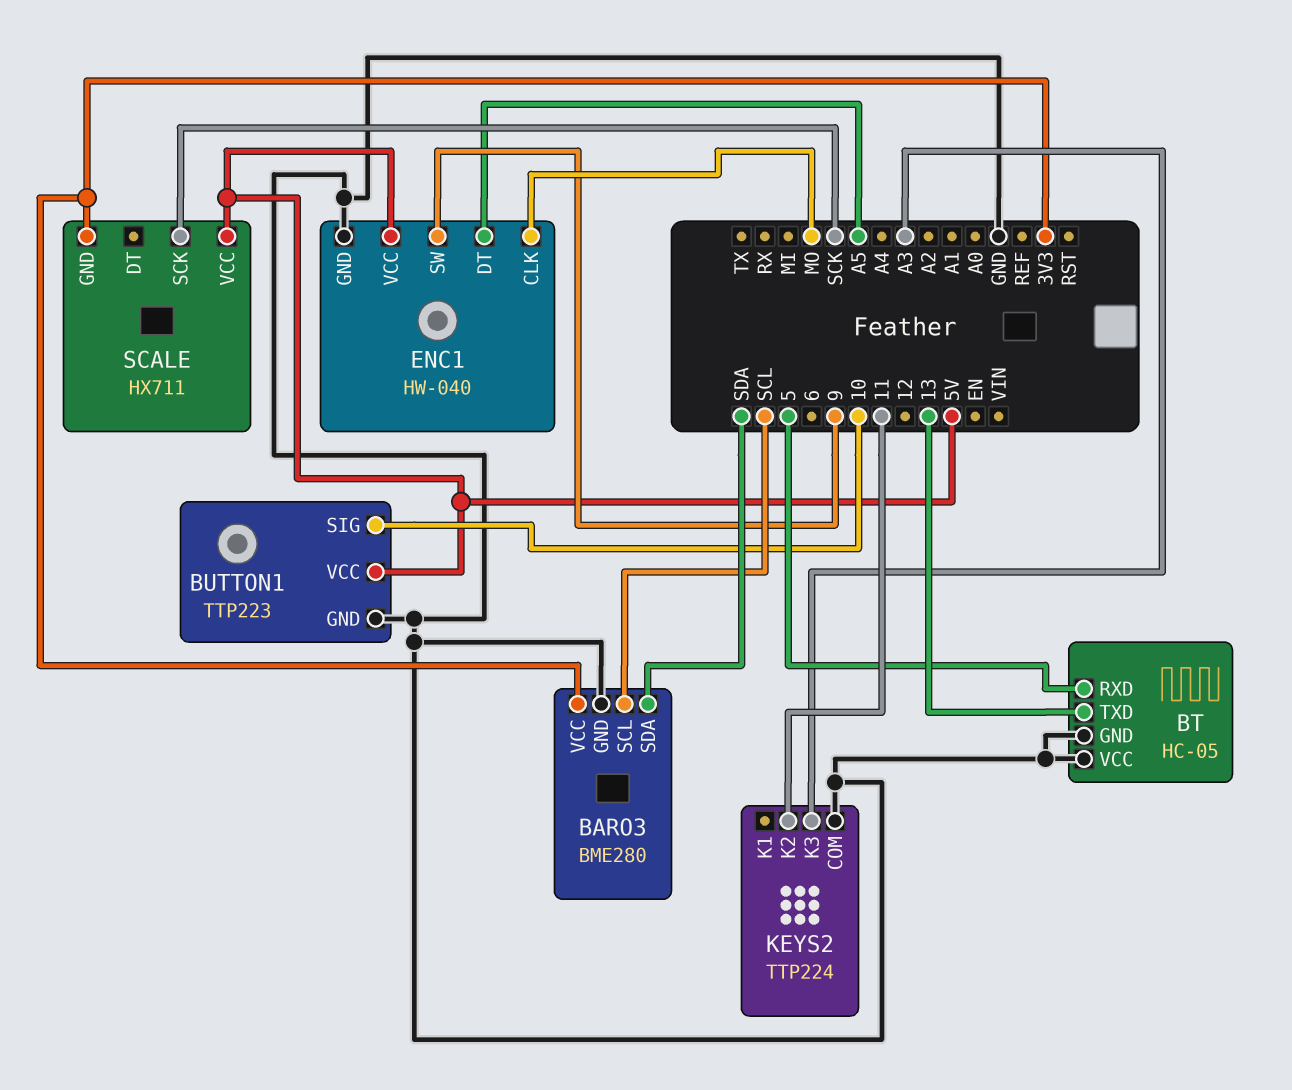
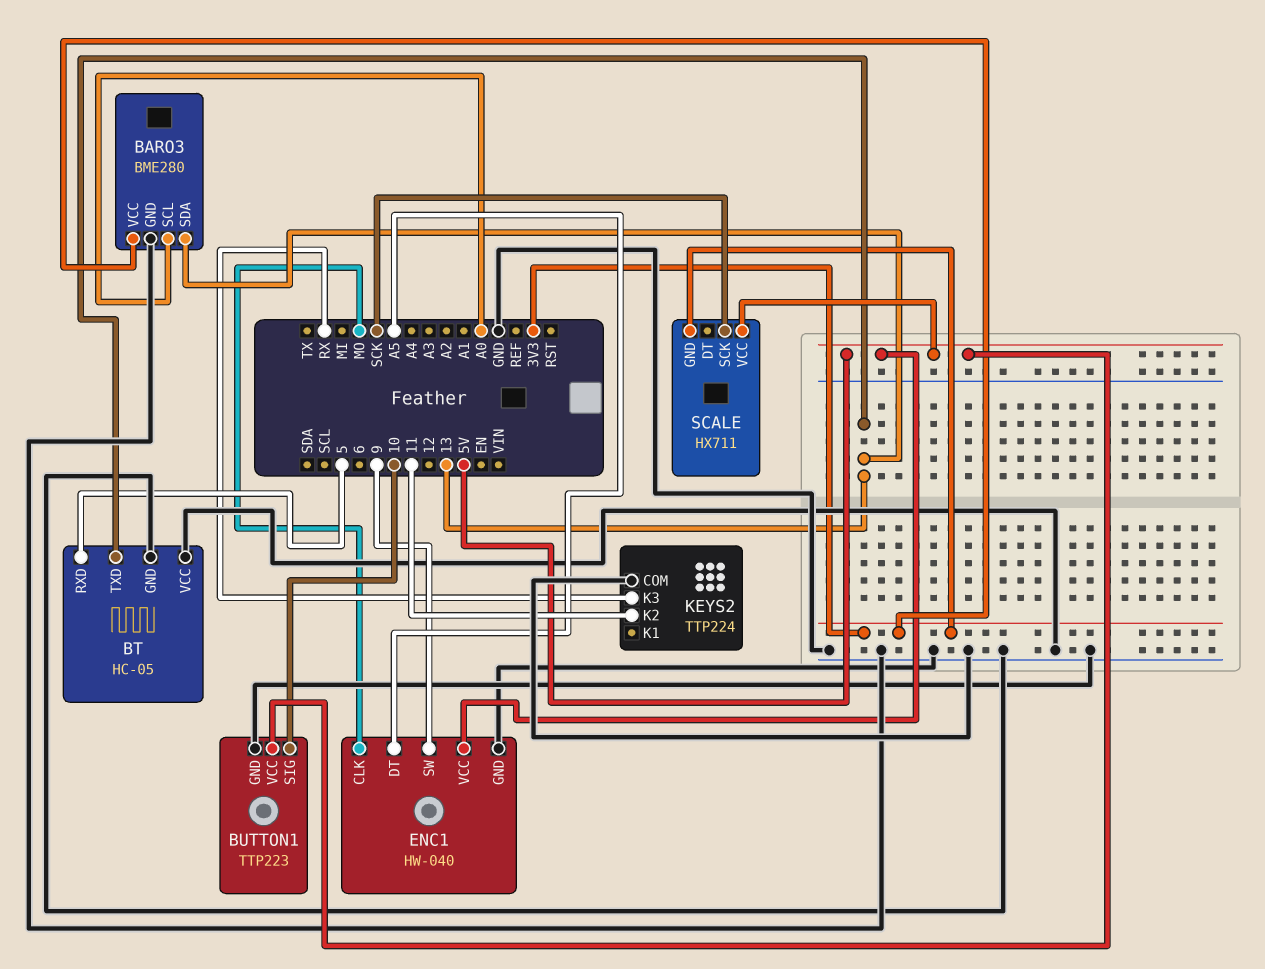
BARO3 pin SCL: SCL -> A0
BARO3 pin SDA: SDA -> 13
KEYS2 pin K3: A3 -> RX

